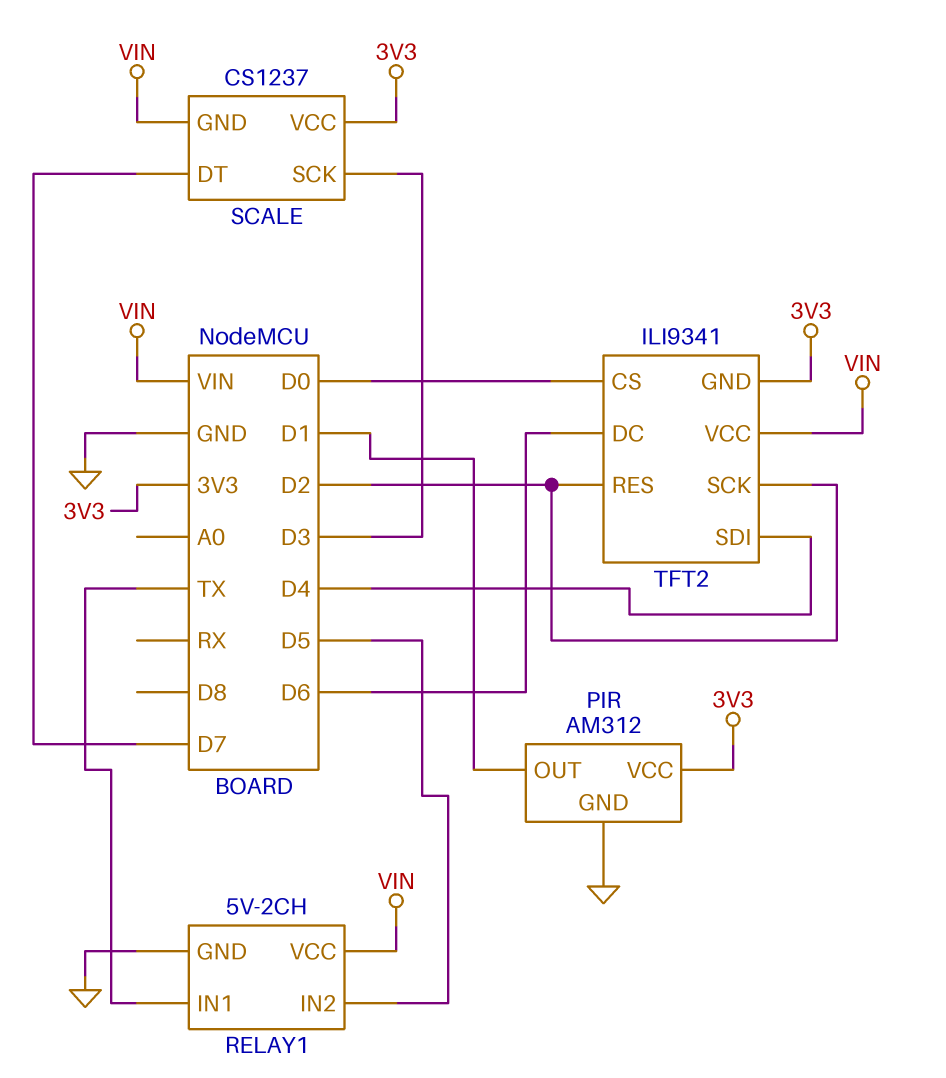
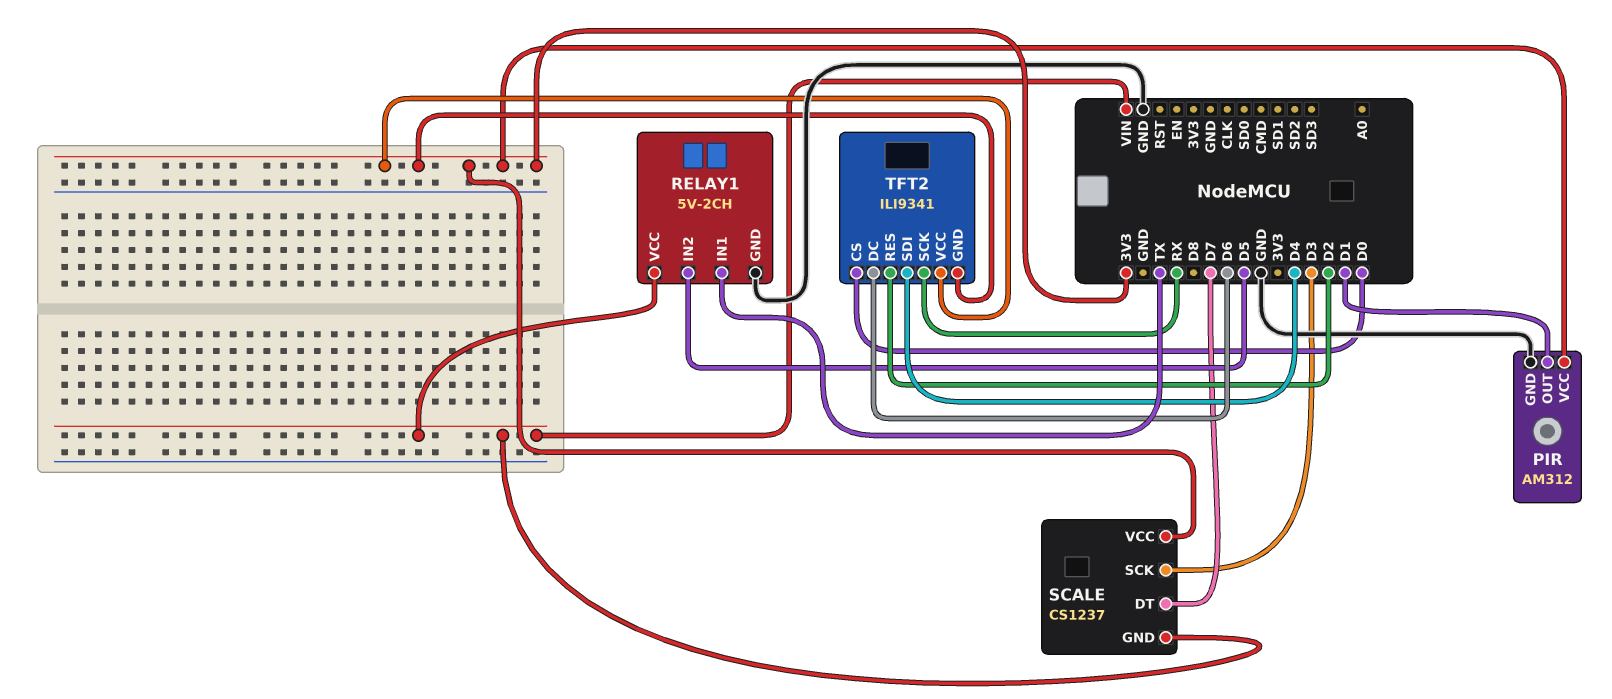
TFT2 pin SCK: D2 -> RX
TFT2 pin VCC: VIN -> 3V3

